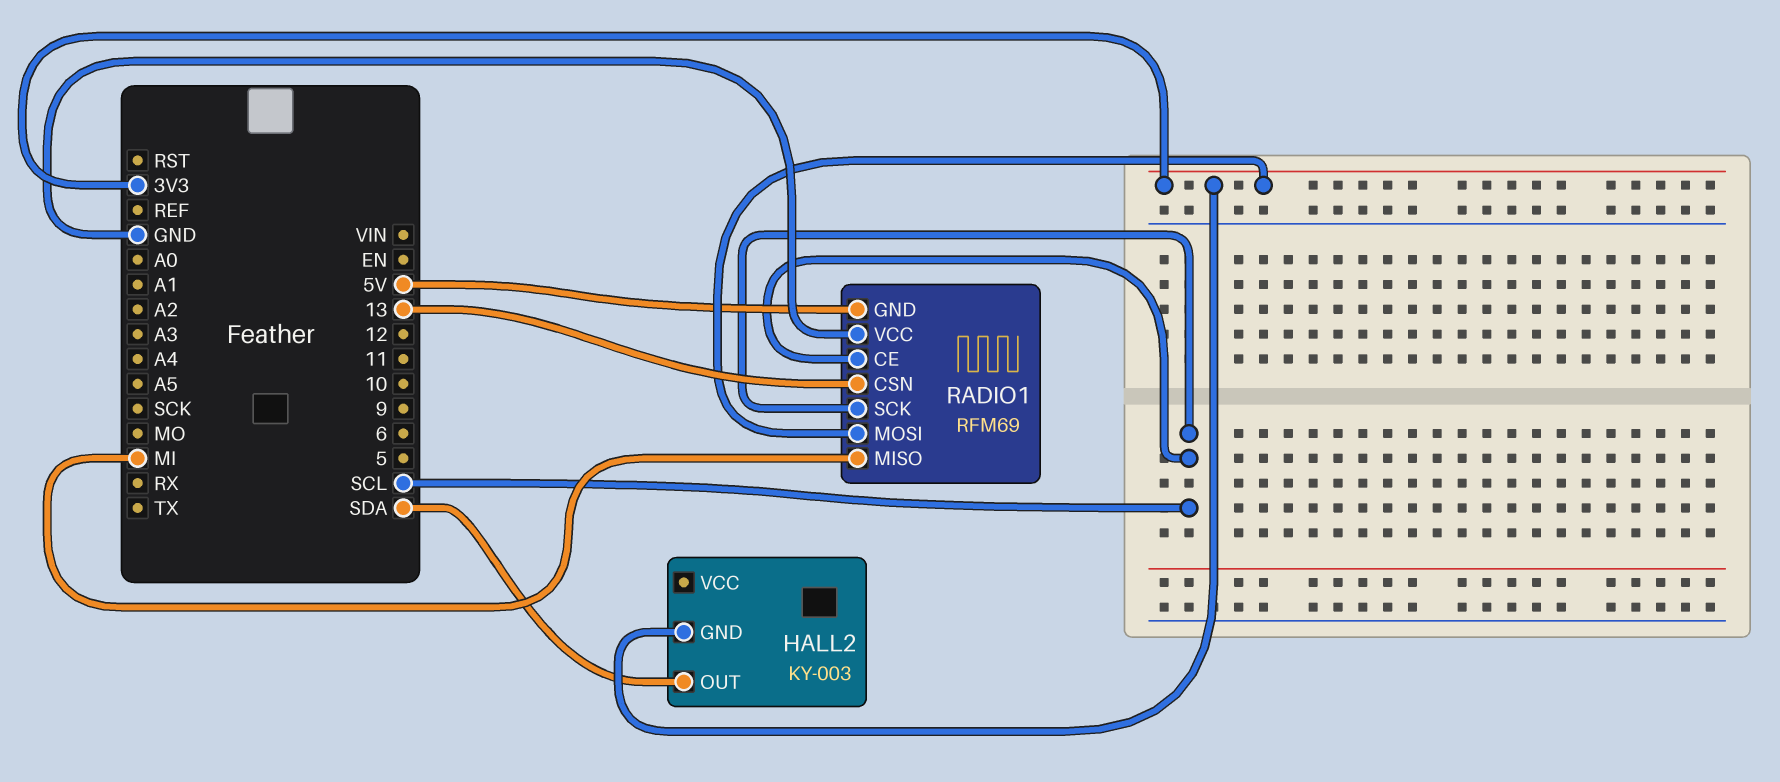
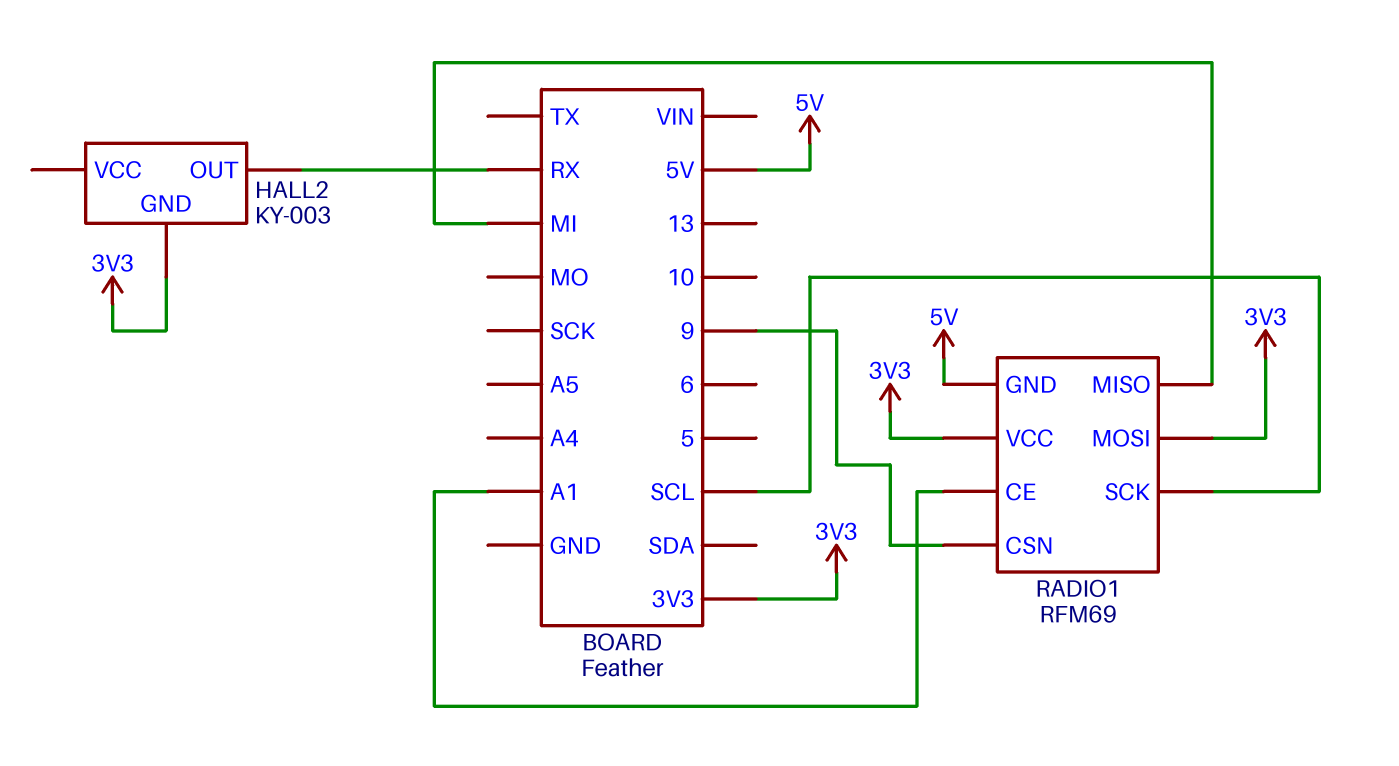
HALL2 pin OUT: SDA -> RX
RADIO1 pin CE: SCL -> A1
RADIO1 pin CSN: 13 -> 9
RADIO1 pin VCC: GND -> 3V3

